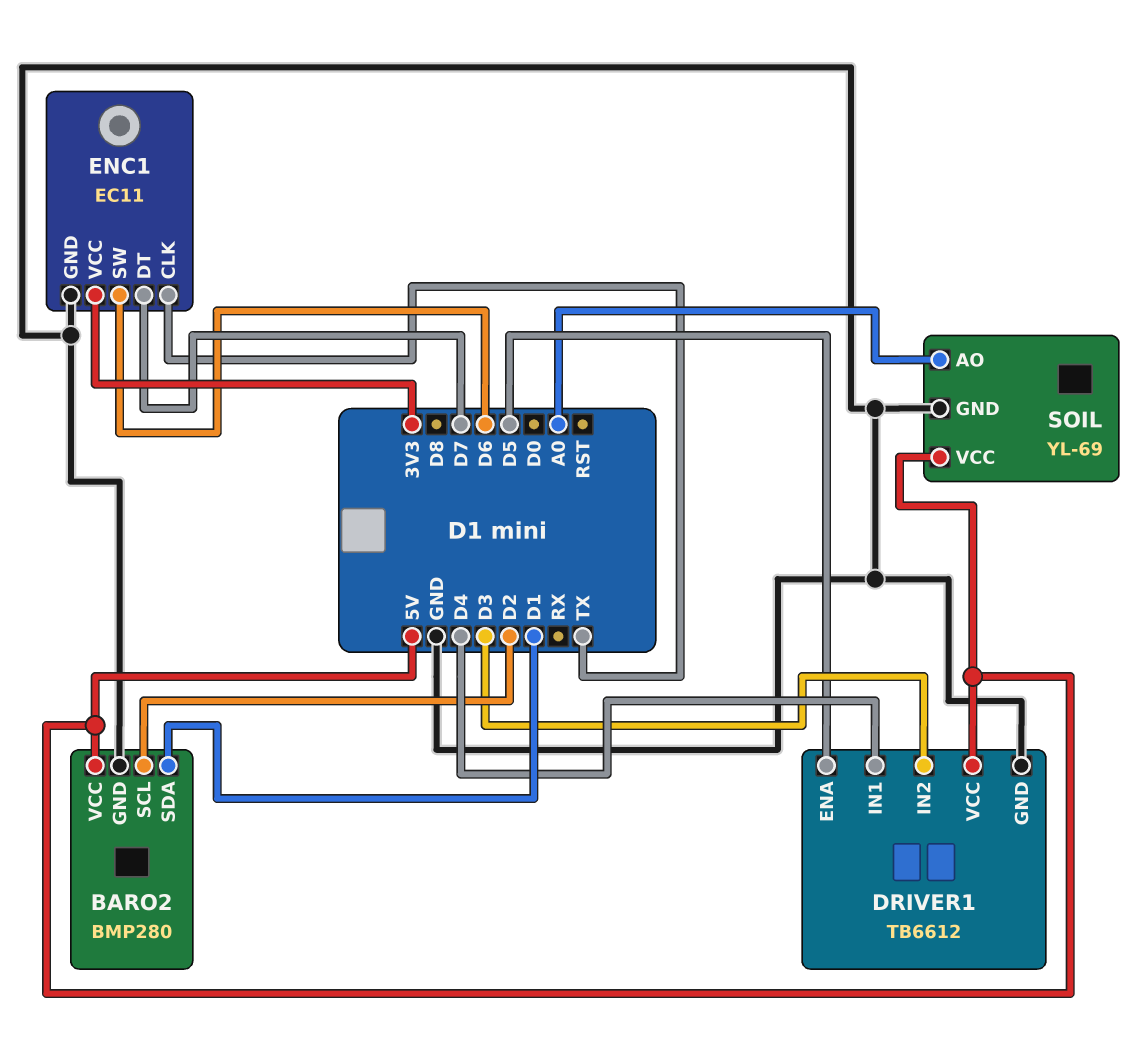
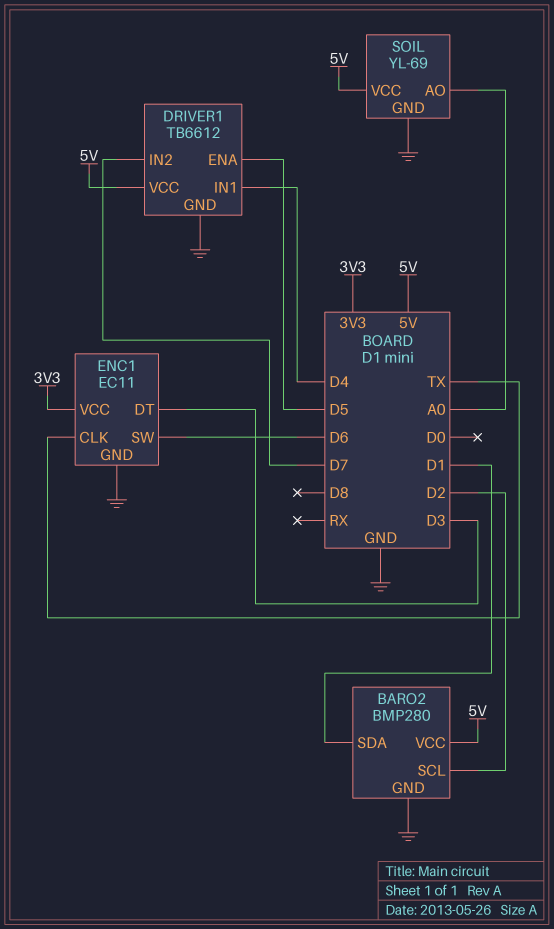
DRIVER1 pin IN2: D3 -> D7
ENC1 pin DT: D7 -> D3

